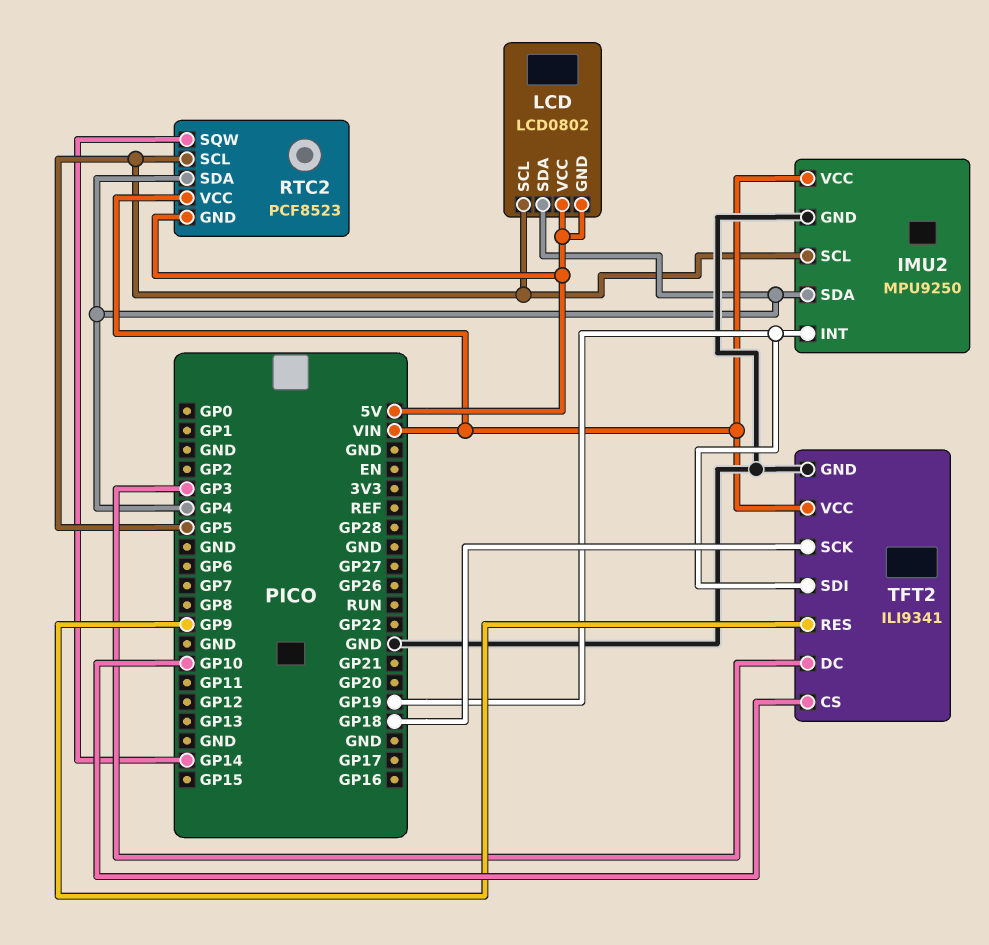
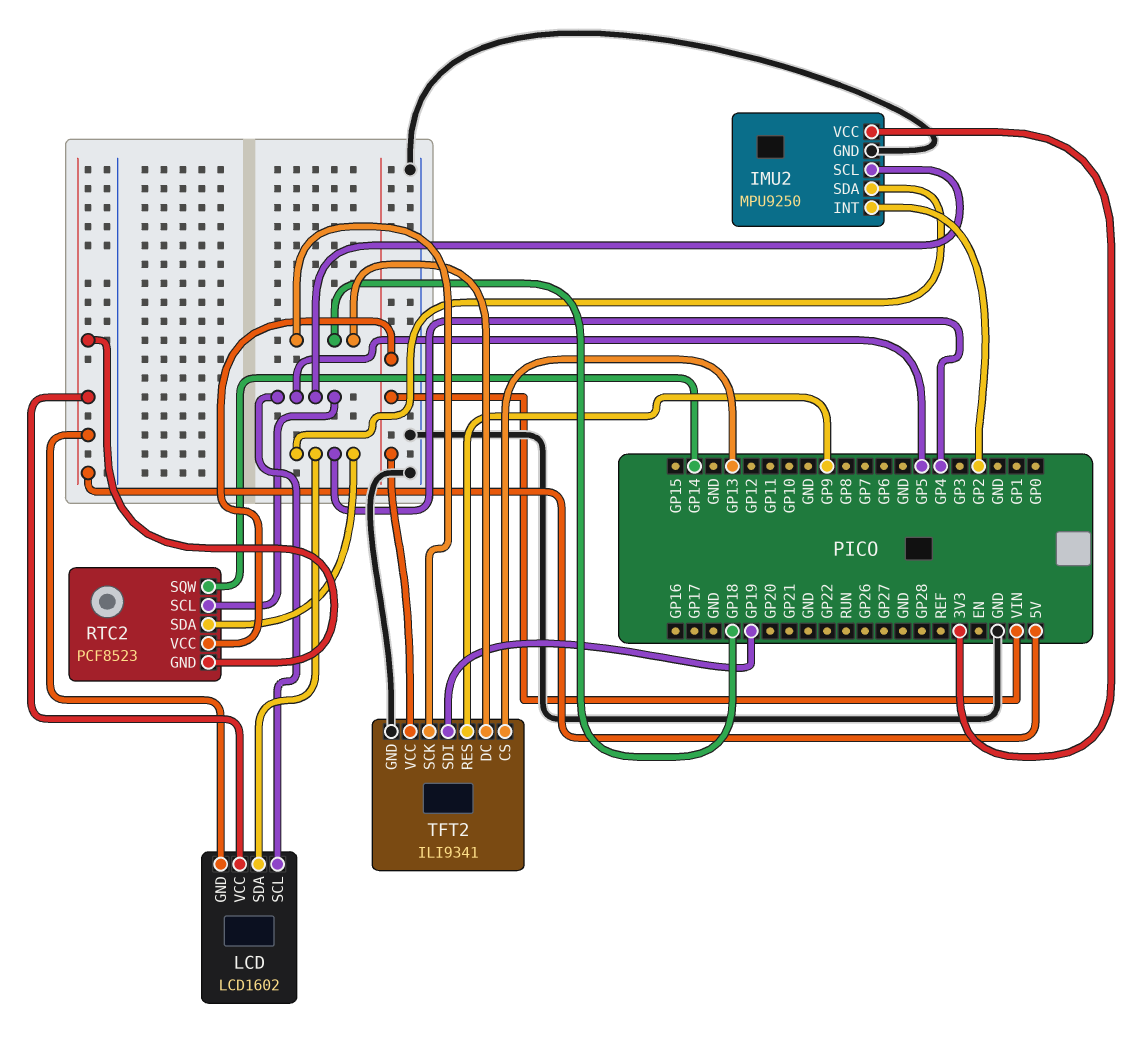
IMU2 pin INT: GP19 -> GP2
IMU2 pin VCC: VIN -> 3V3
LCD: LCD0802 -> LCD1602
TFT2 pin CS: GP10 -> GP13
TFT2 pin DC: GP3 -> GP18

